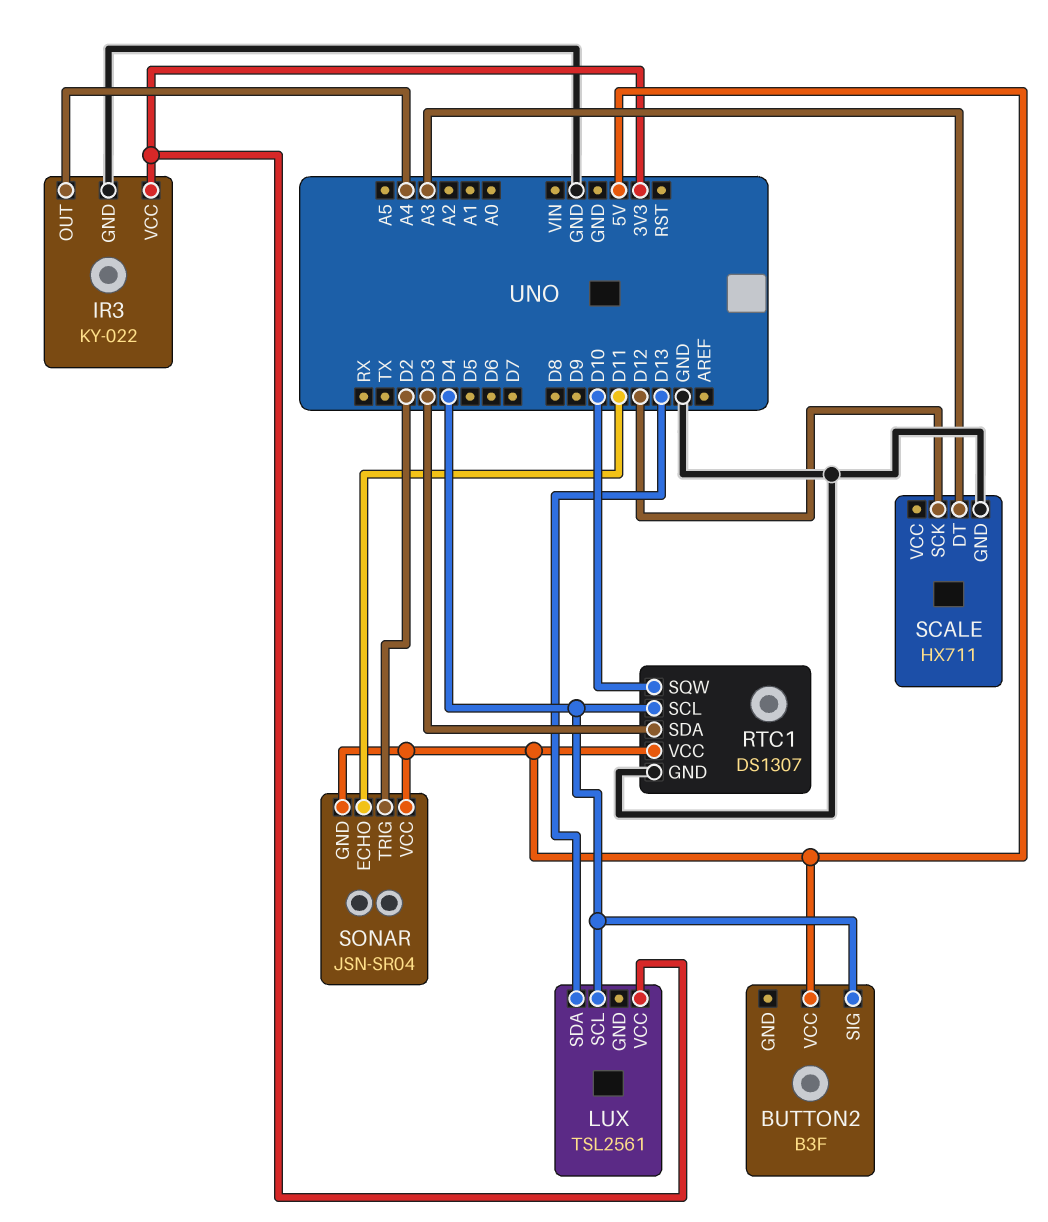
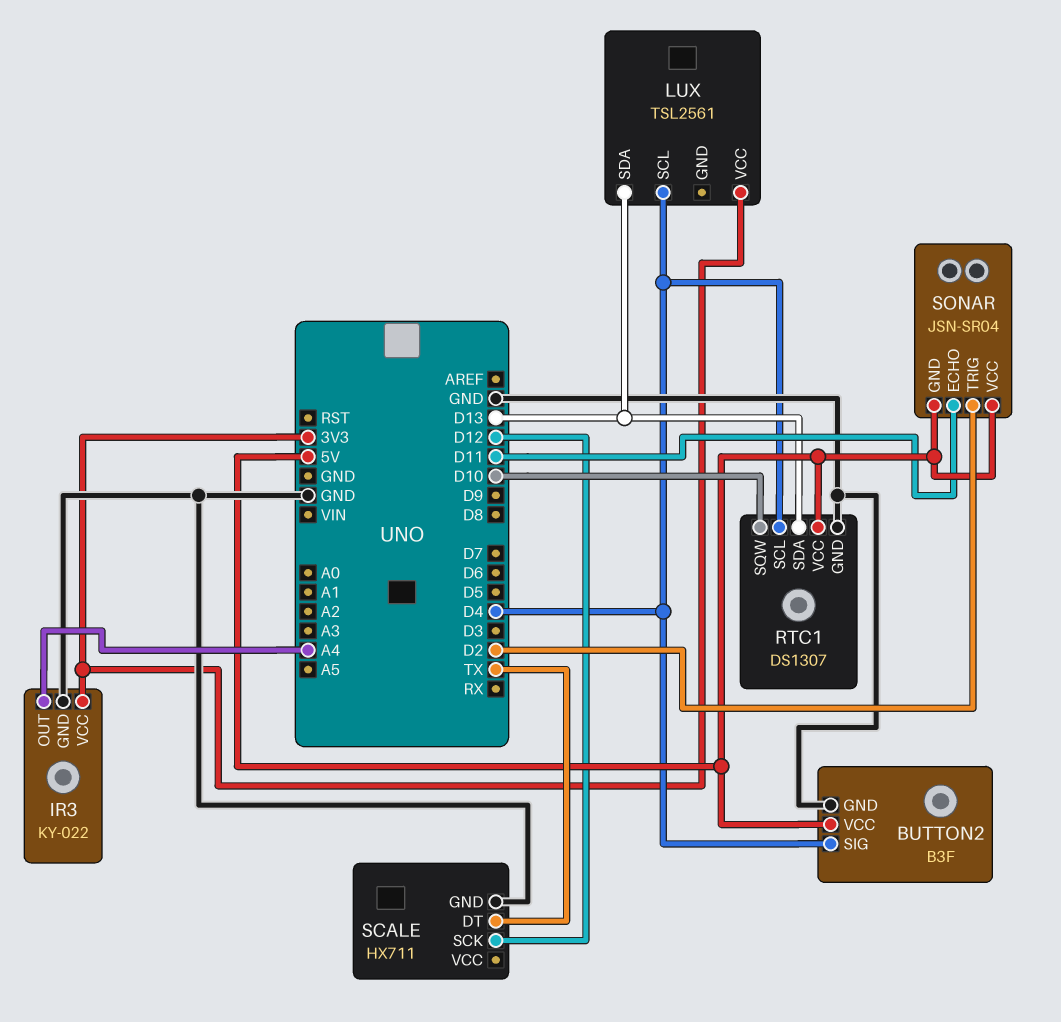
BUTTON2 pin GND: none -> GND
RTC1 pin SDA: D3 -> D13
SCALE pin DT: A3 -> TX

